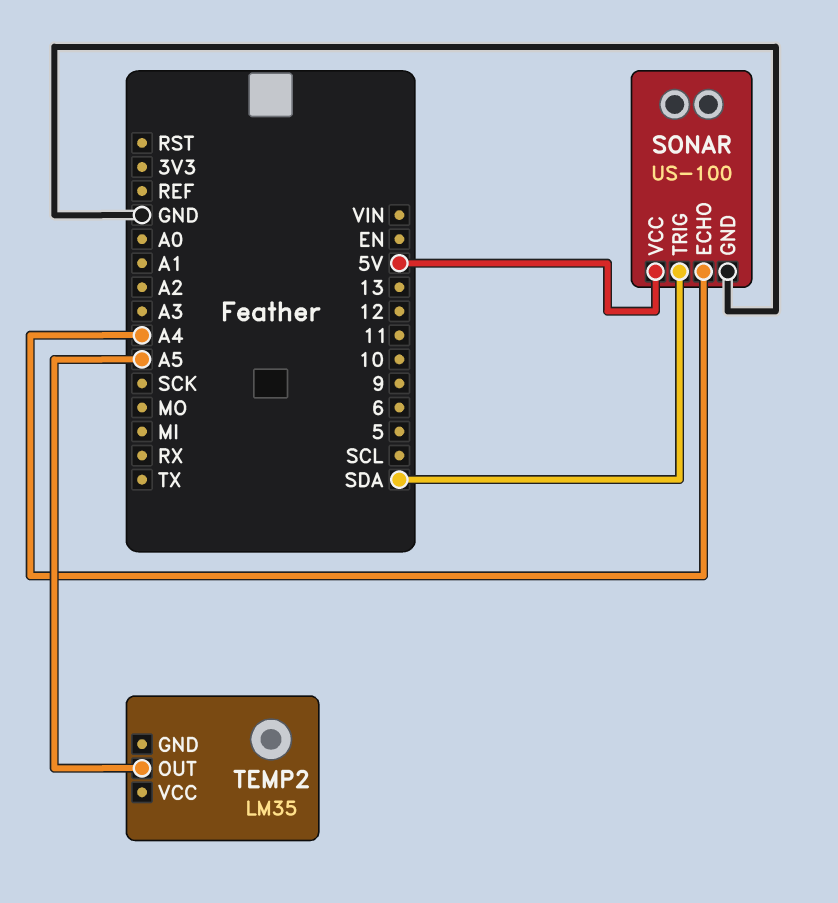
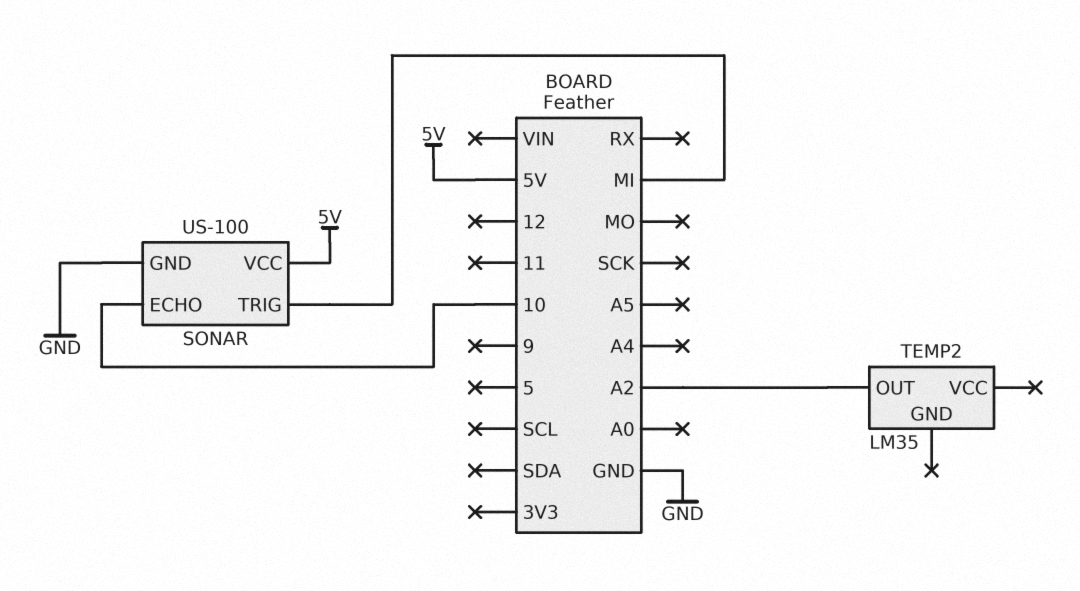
SONAR pin ECHO: A4 -> 10
SONAR pin TRIG: SDA -> MI
TEMP2 pin OUT: A5 -> A2

